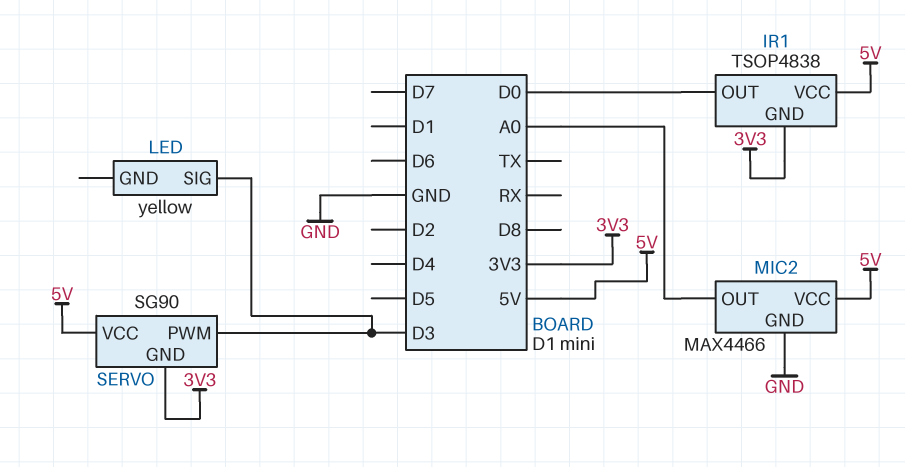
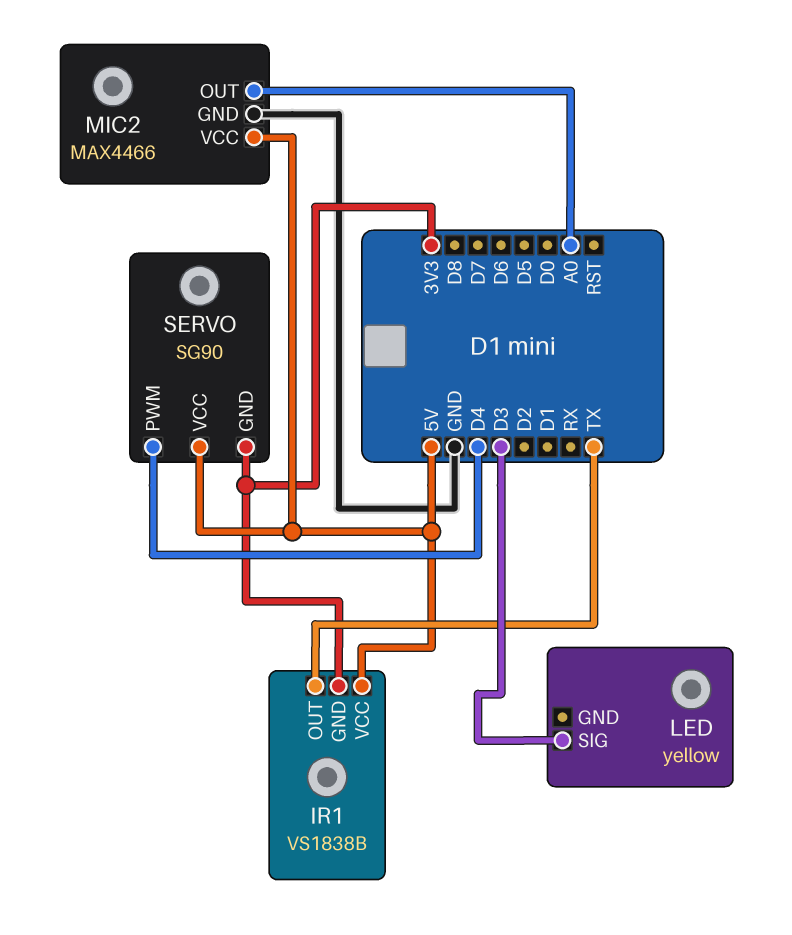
IR1: TSOP4838 -> VS1838B
IR1 pin OUT: D0 -> TX
SERVO pin PWM: D3 -> D4

